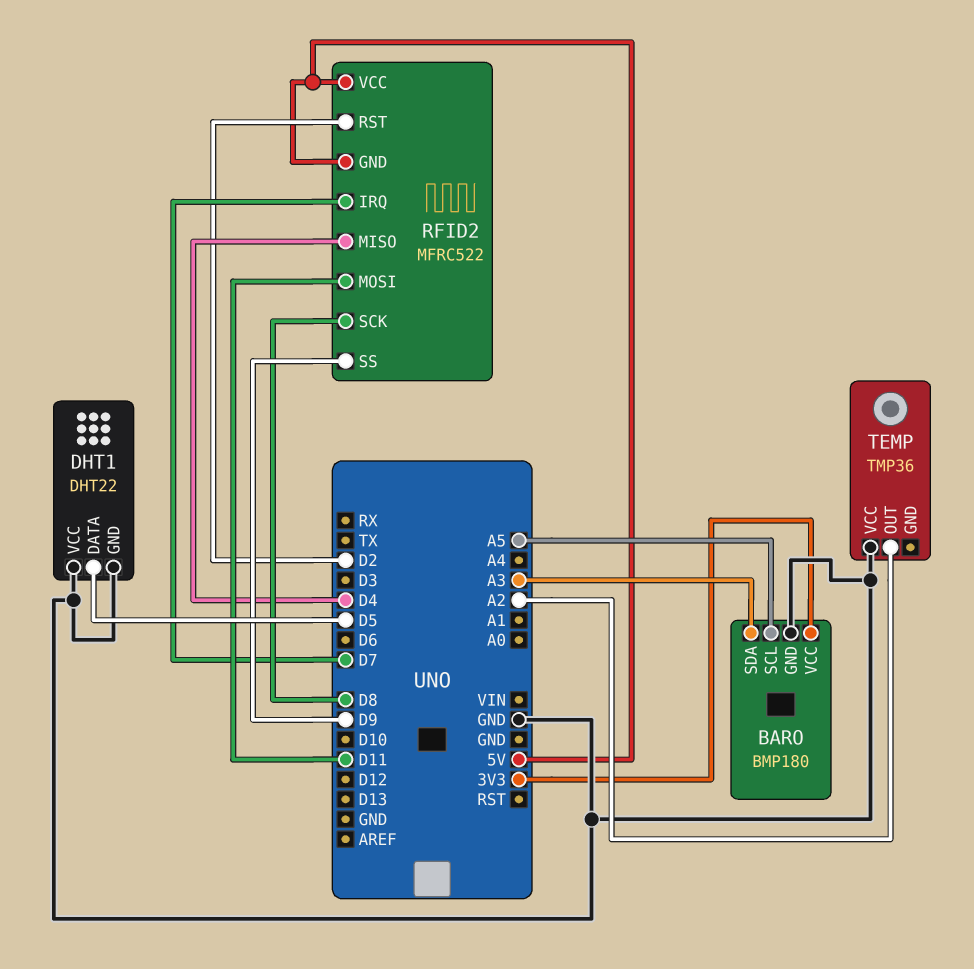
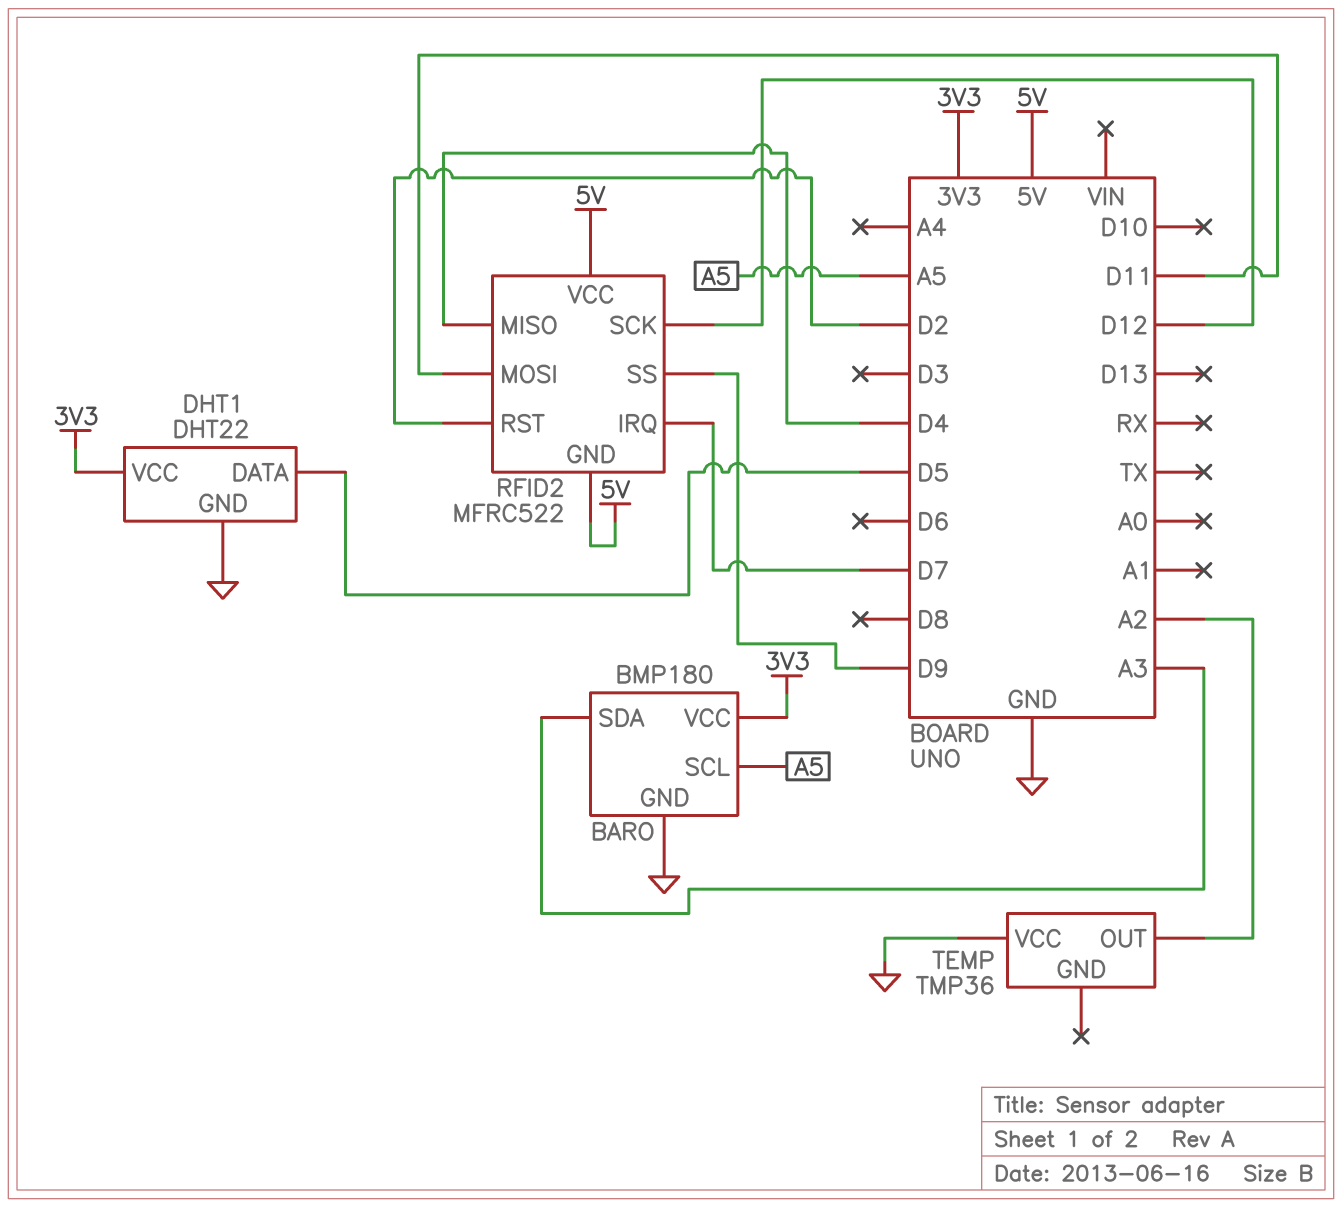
DHT1 pin VCC: GND -> 3V3
RFID2 pin SCK: D8 -> D12

